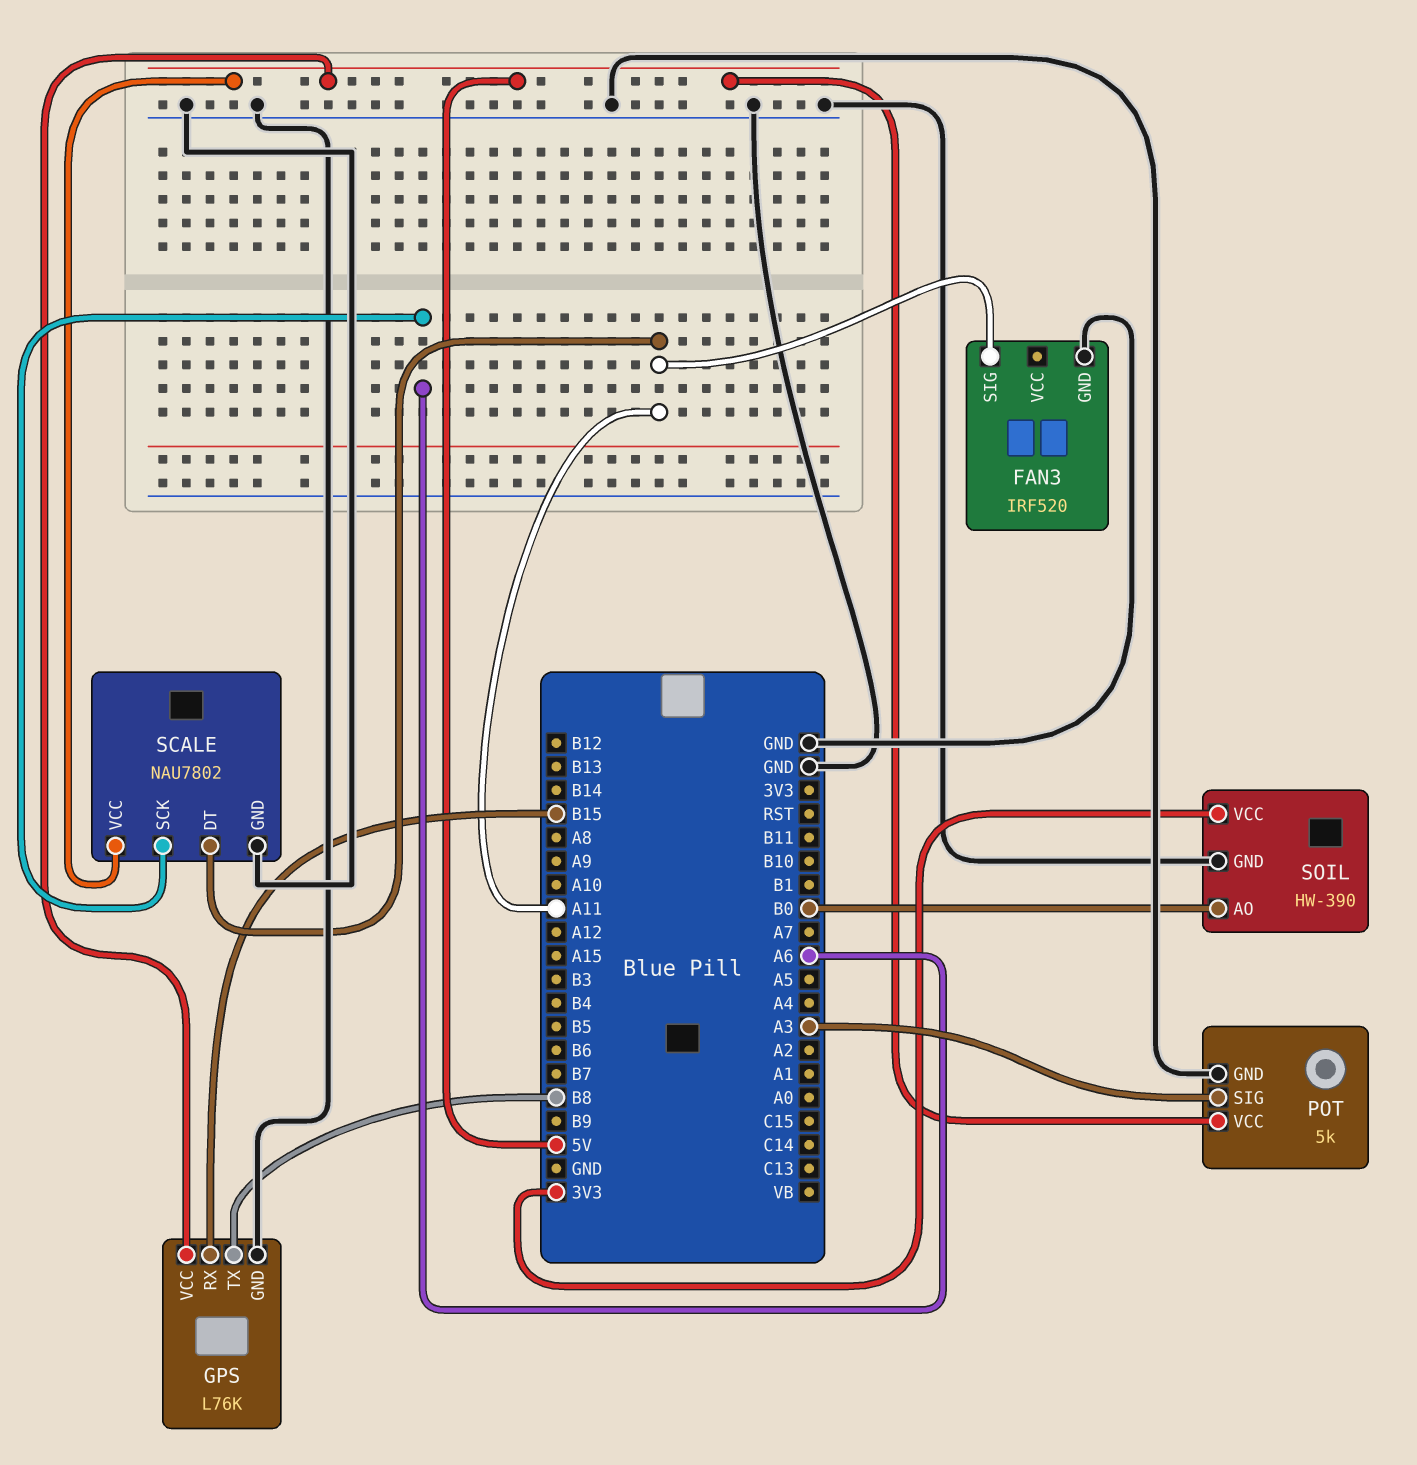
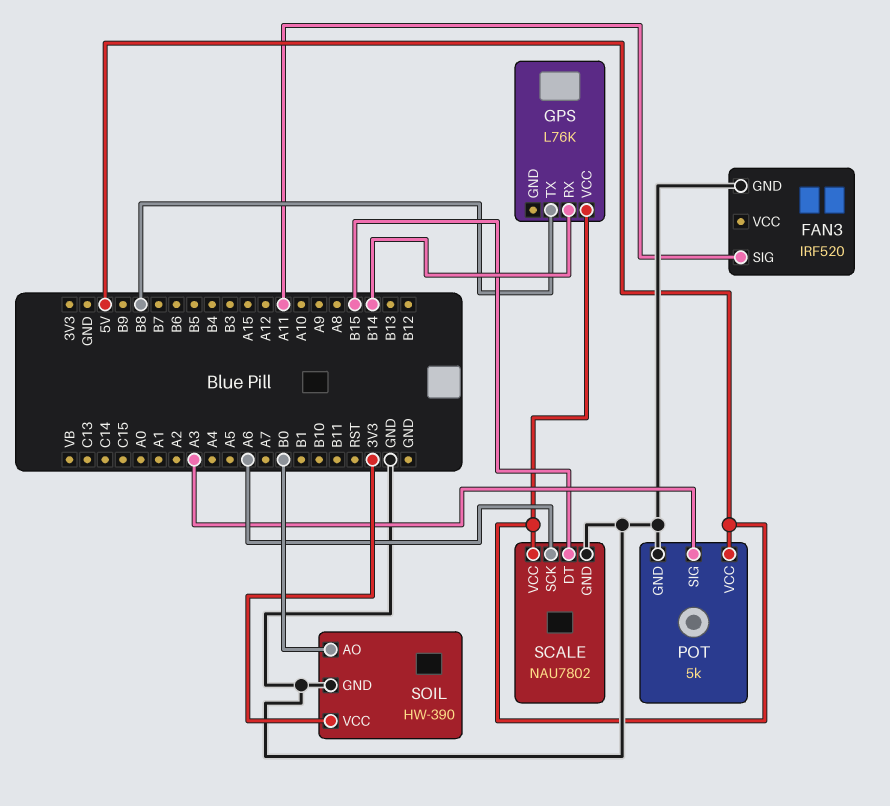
GPS pin GND: GND -> none
GPS pin RX: B15 -> B14
SCALE pin DT: A11 -> B15

